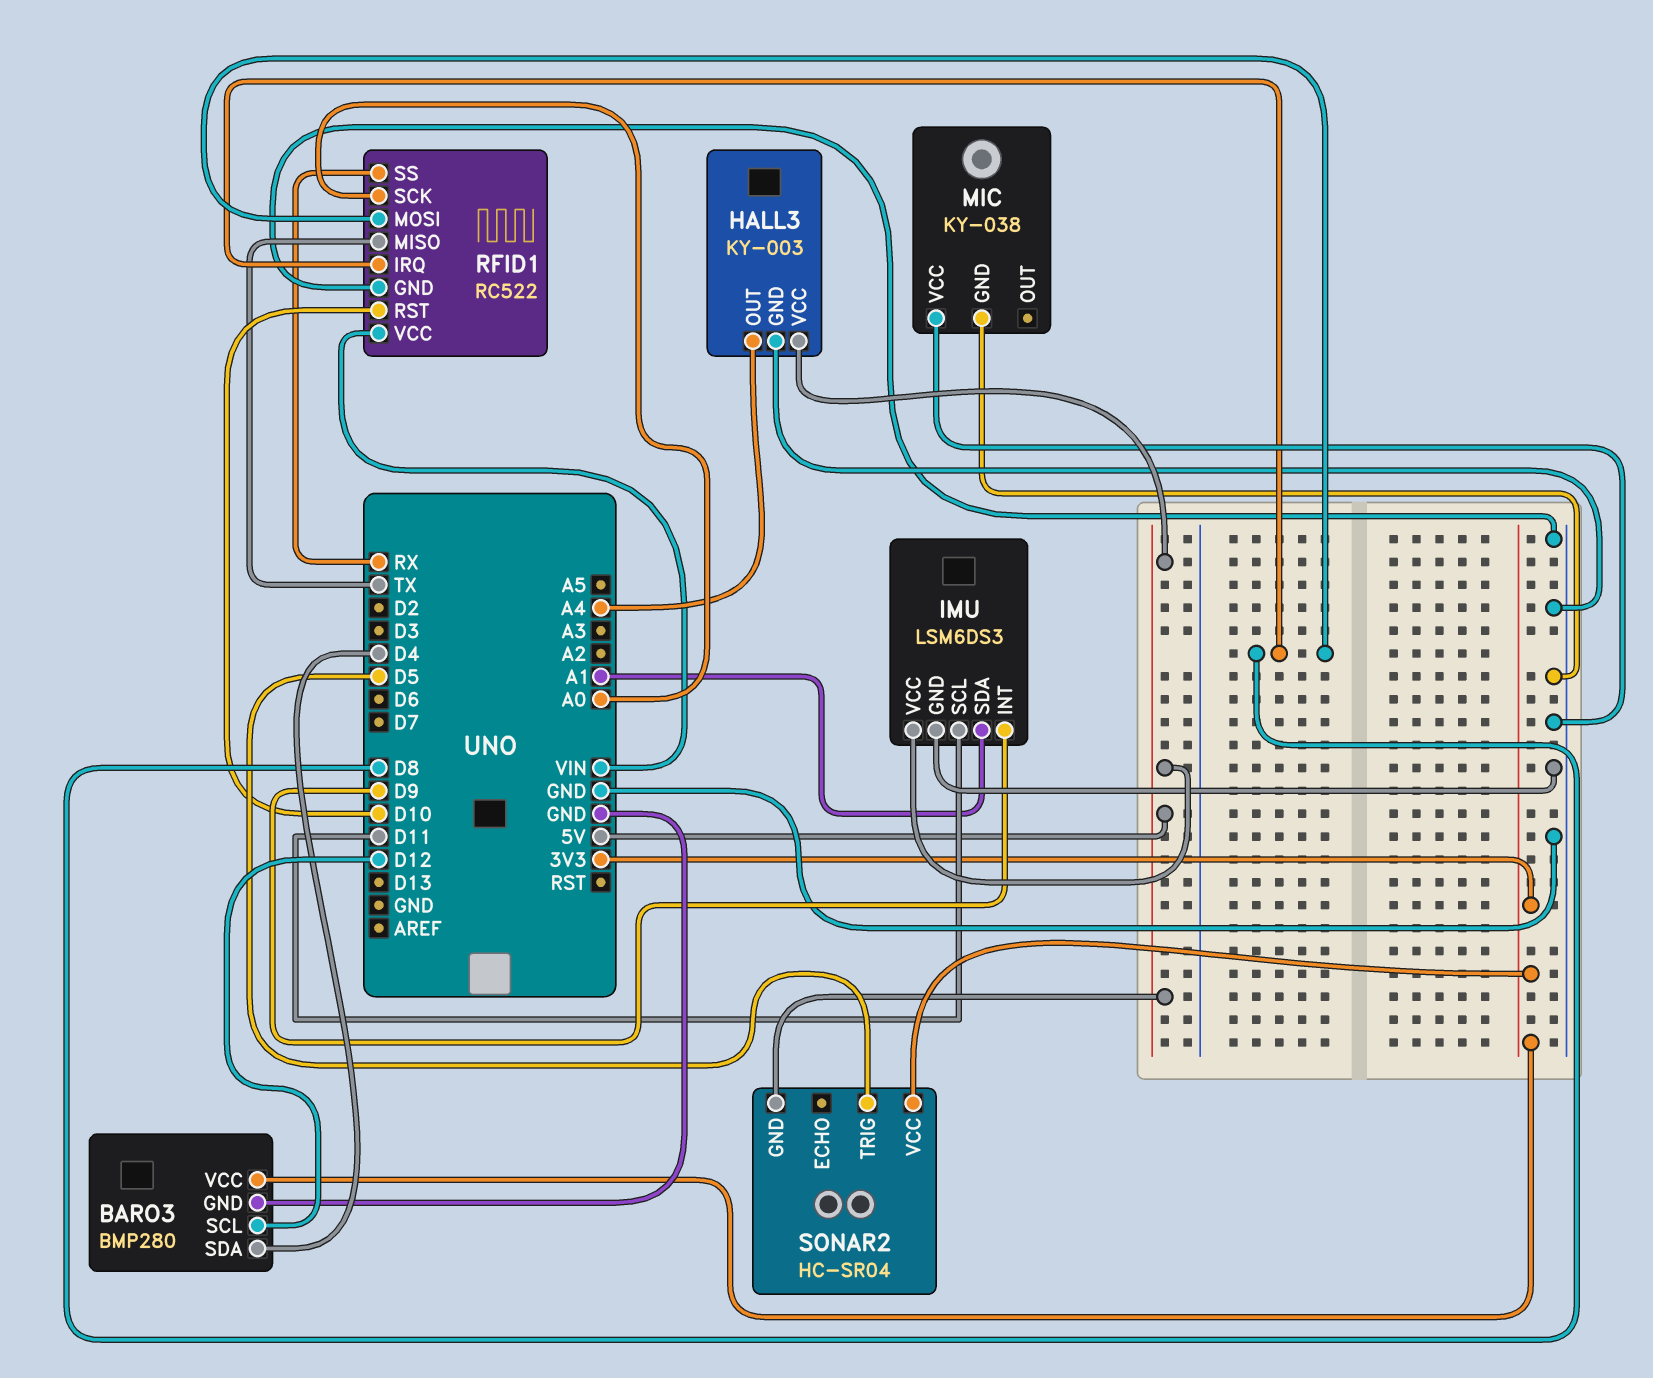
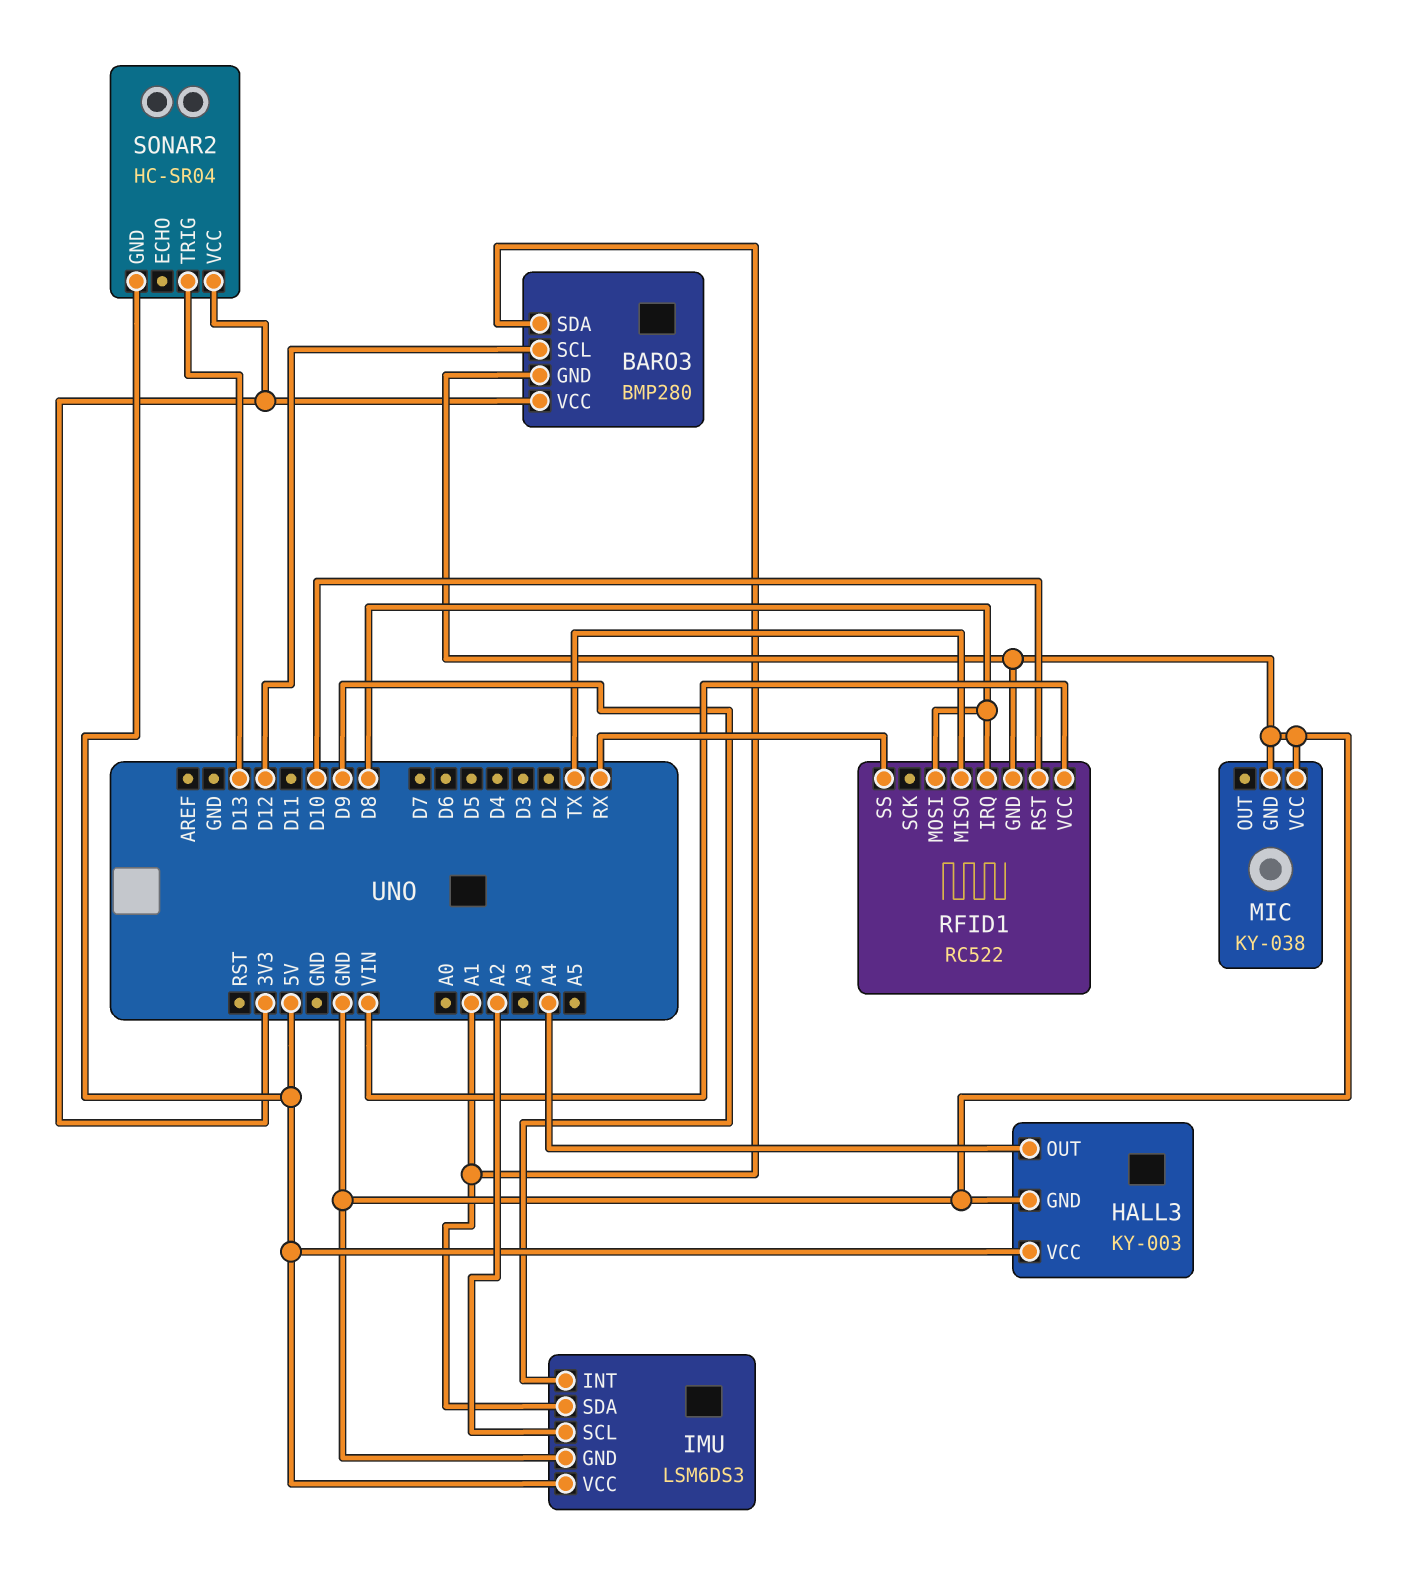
BARO3 pin SDA: D4 -> A1
IMU pin SCL: D11 -> A2
RFID1 pin SCK: A0 -> none
SONAR2 pin TRIG: D5 -> D13

